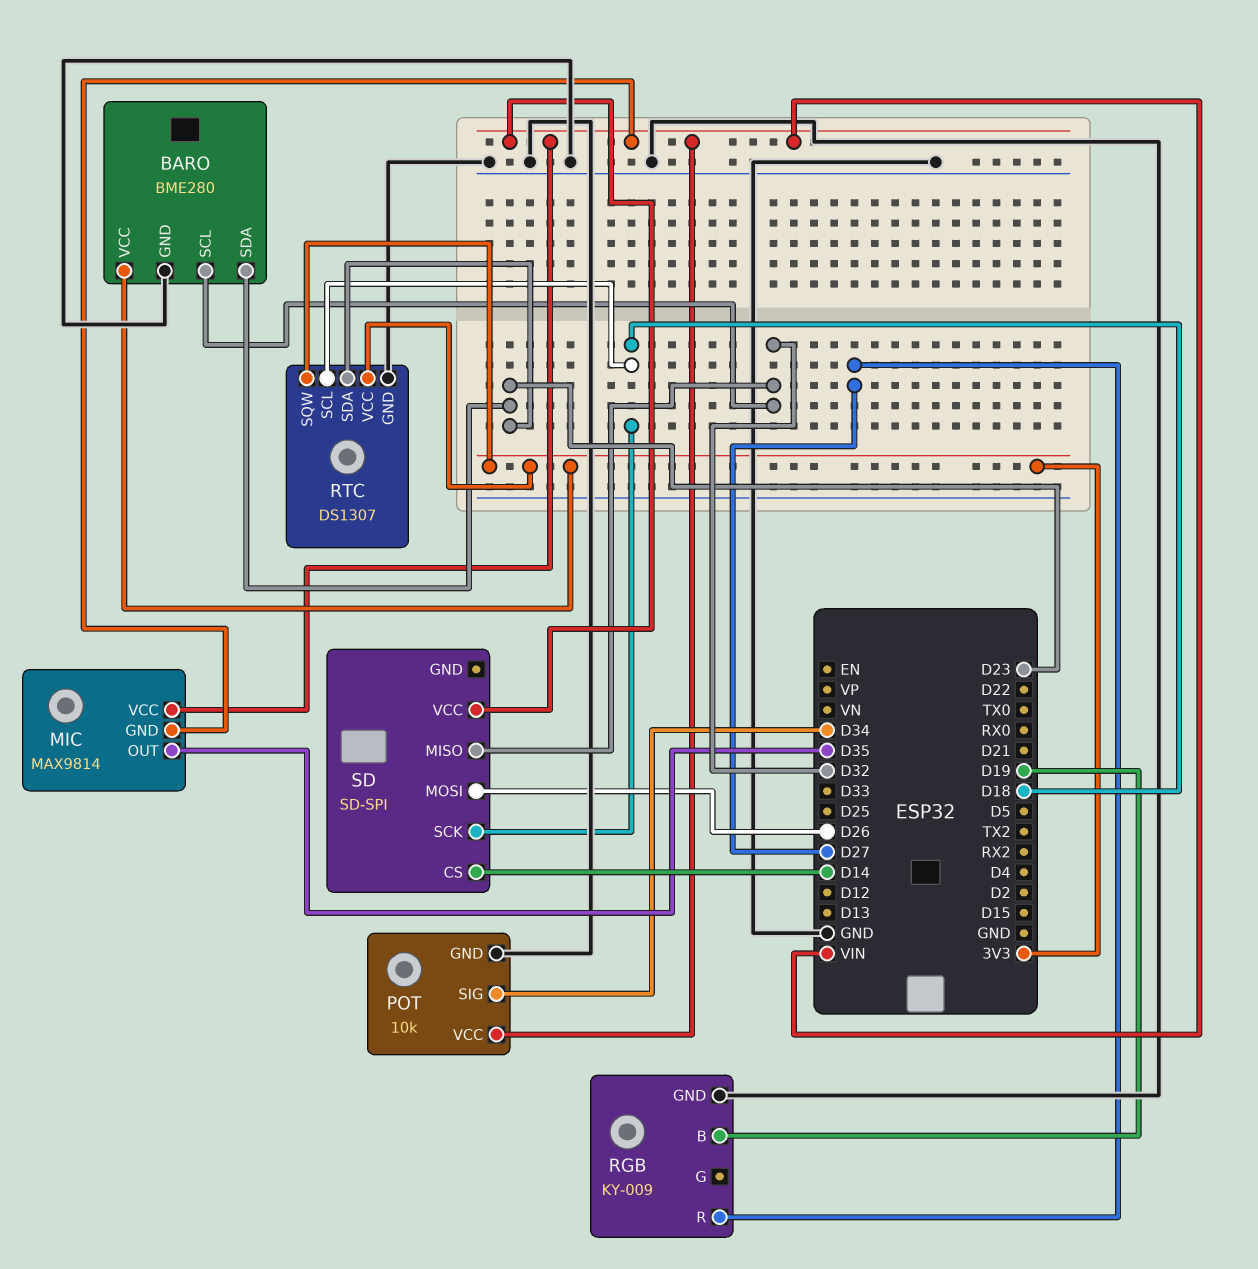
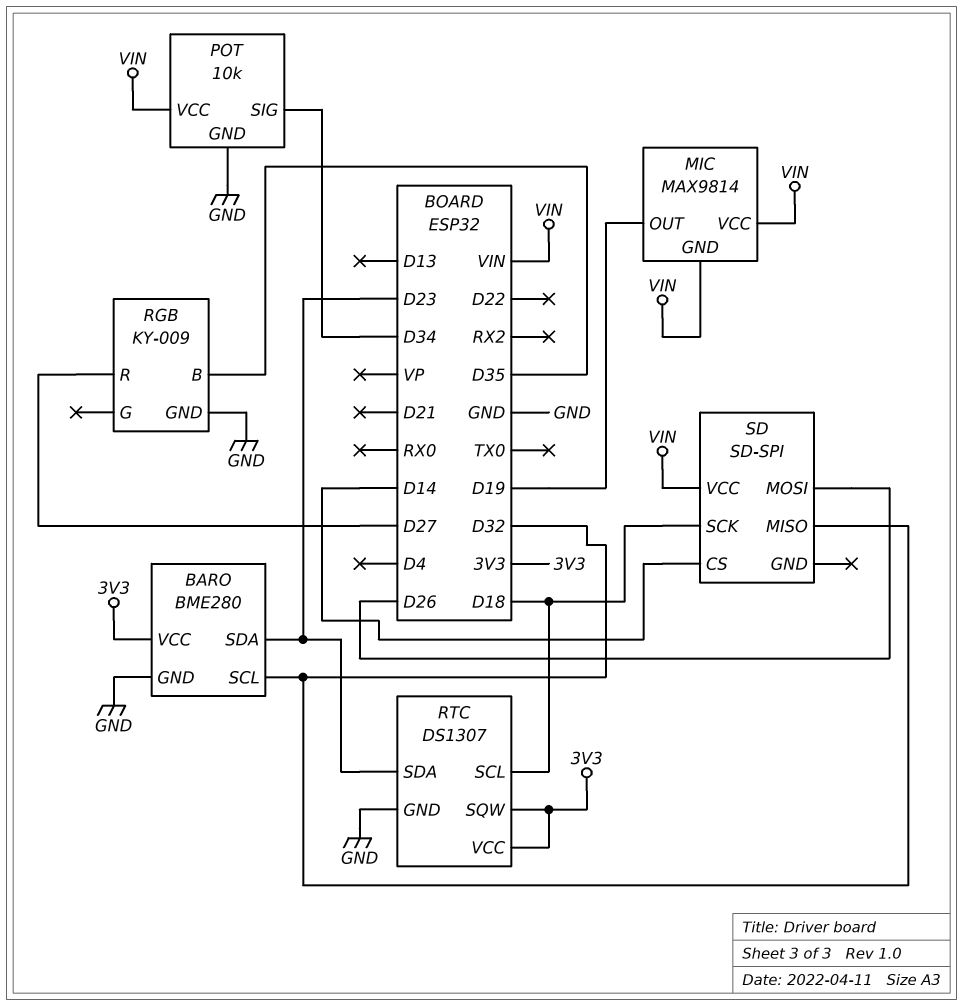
MIC pin OUT: D35 -> D19
RGB pin B: D19 -> D35

